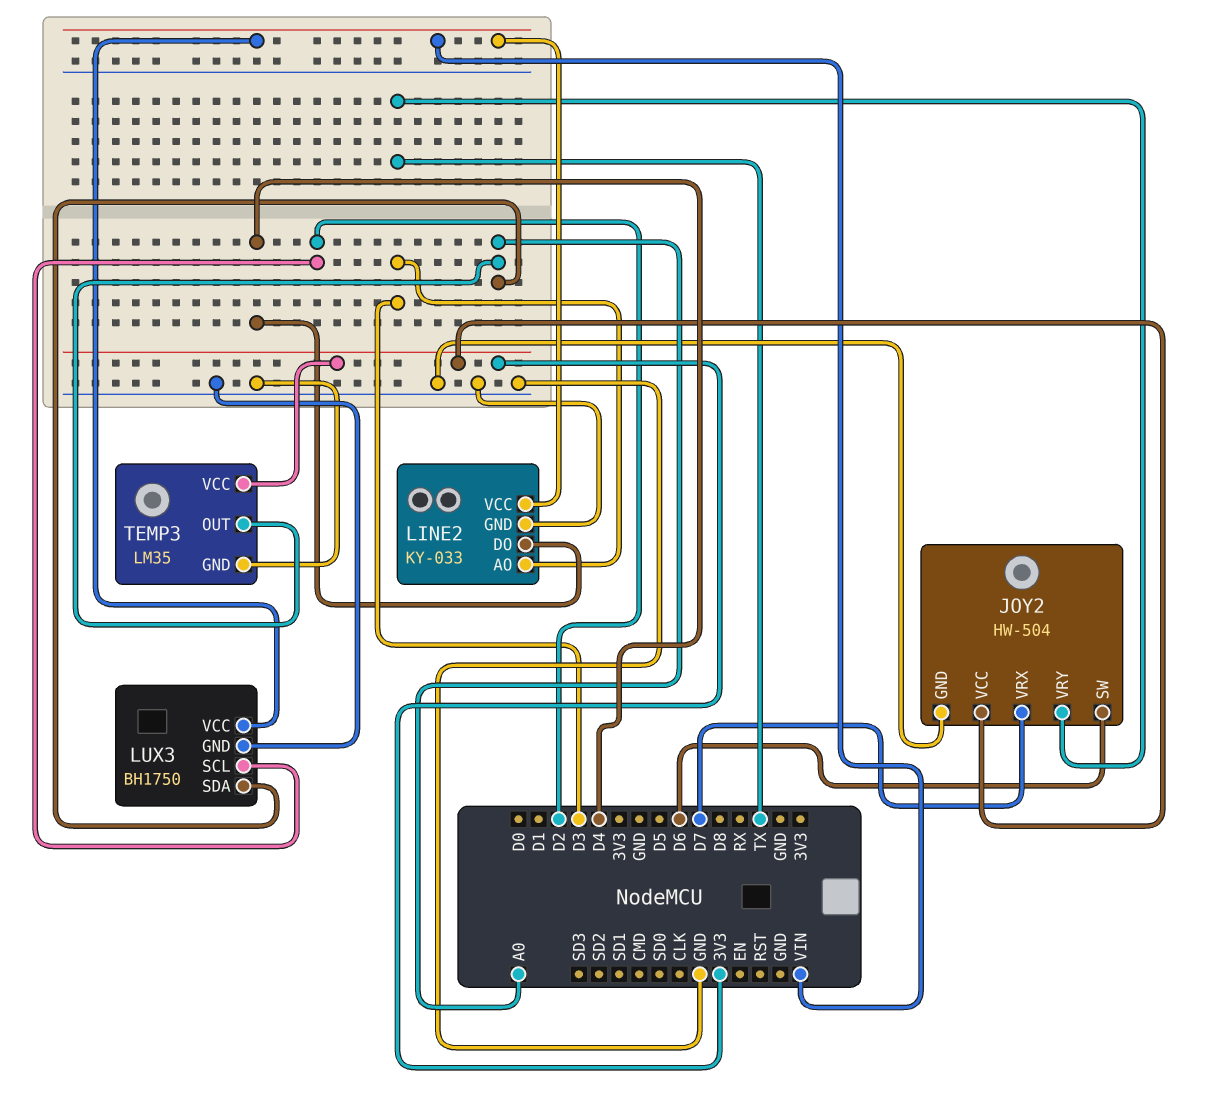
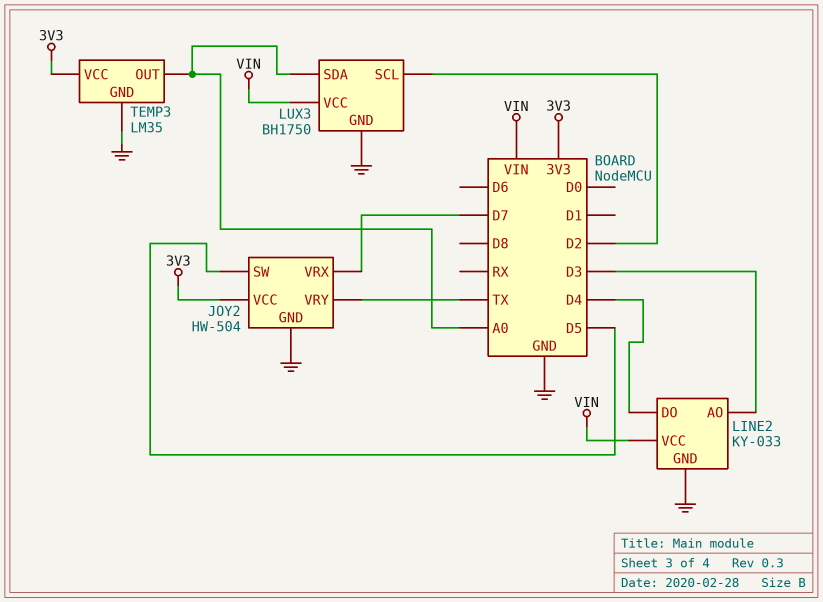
JOY2 pin SW: D6 -> D5

